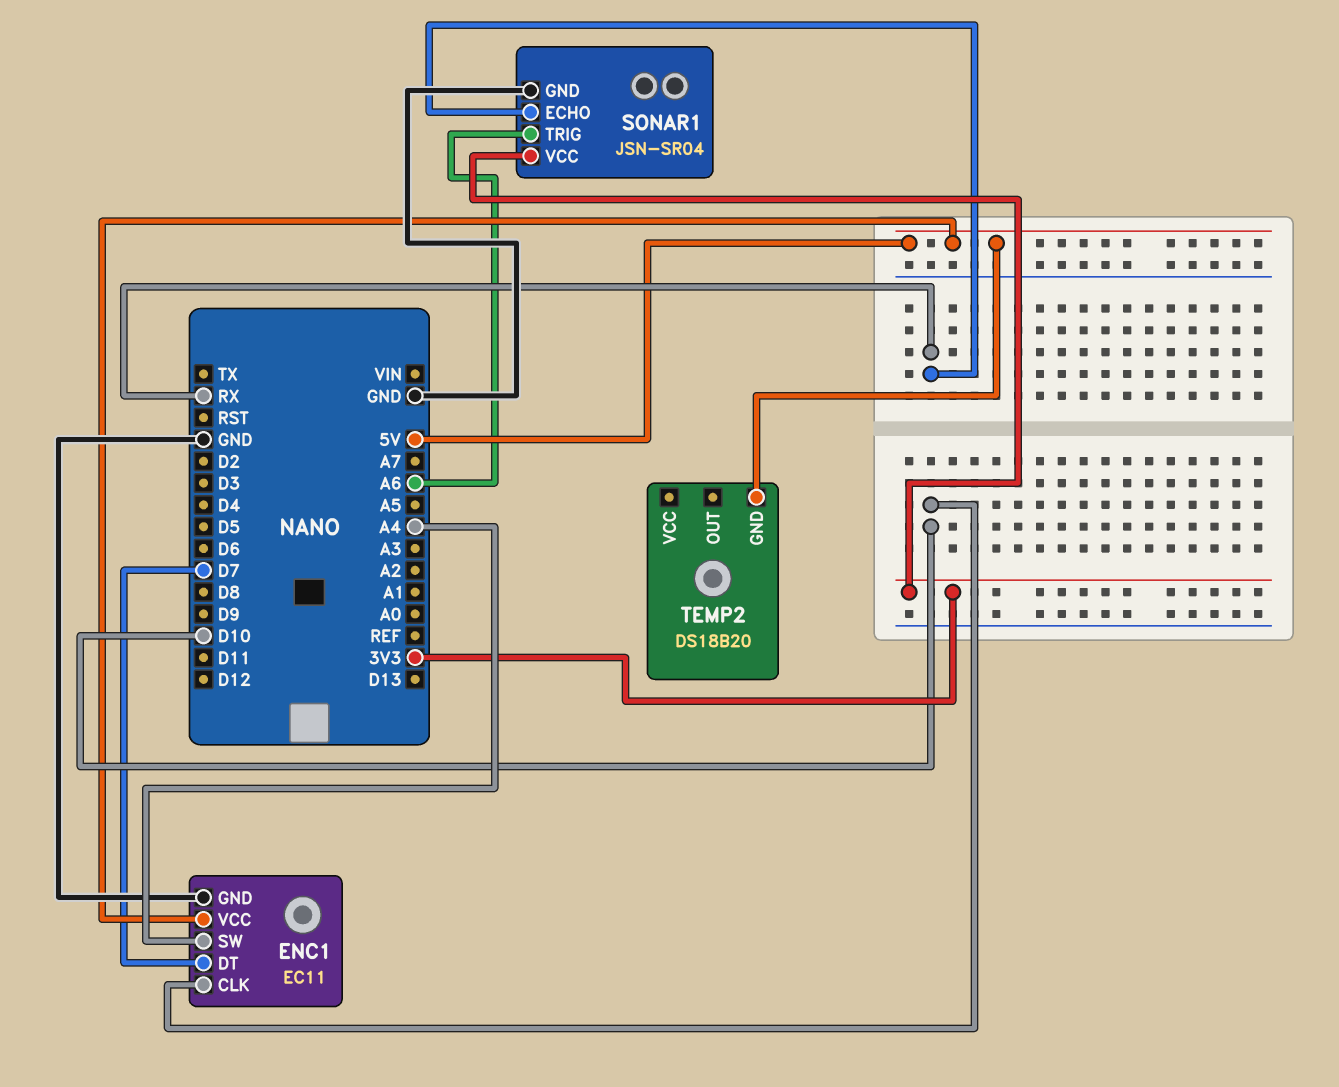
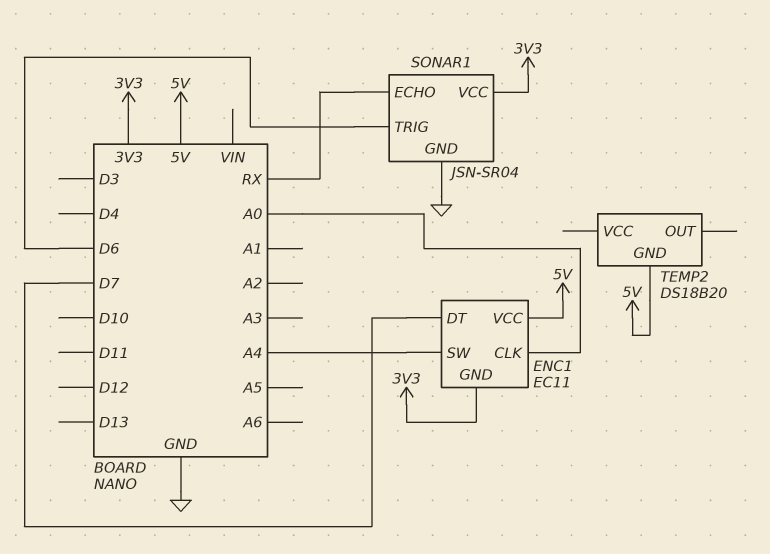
ENC1 pin CLK: D10 -> A0
ENC1 pin GND: GND -> 3V3
SONAR1 pin TRIG: A6 -> D6

